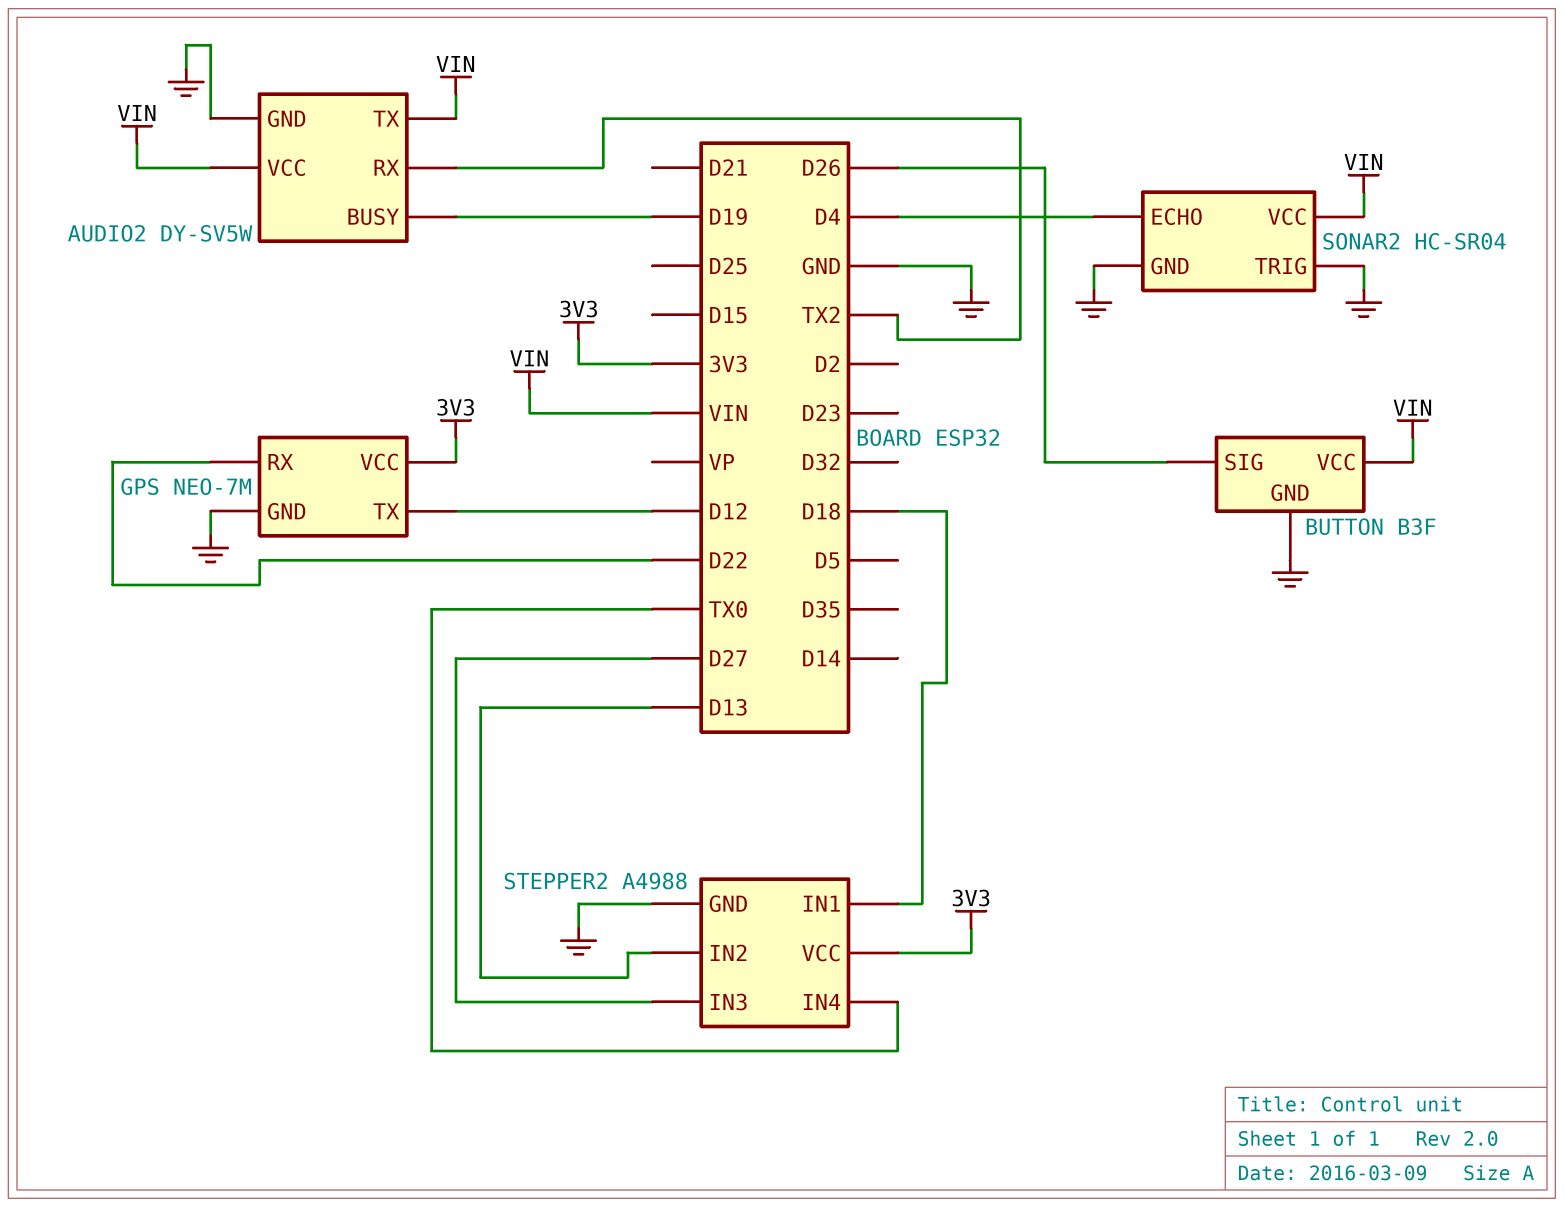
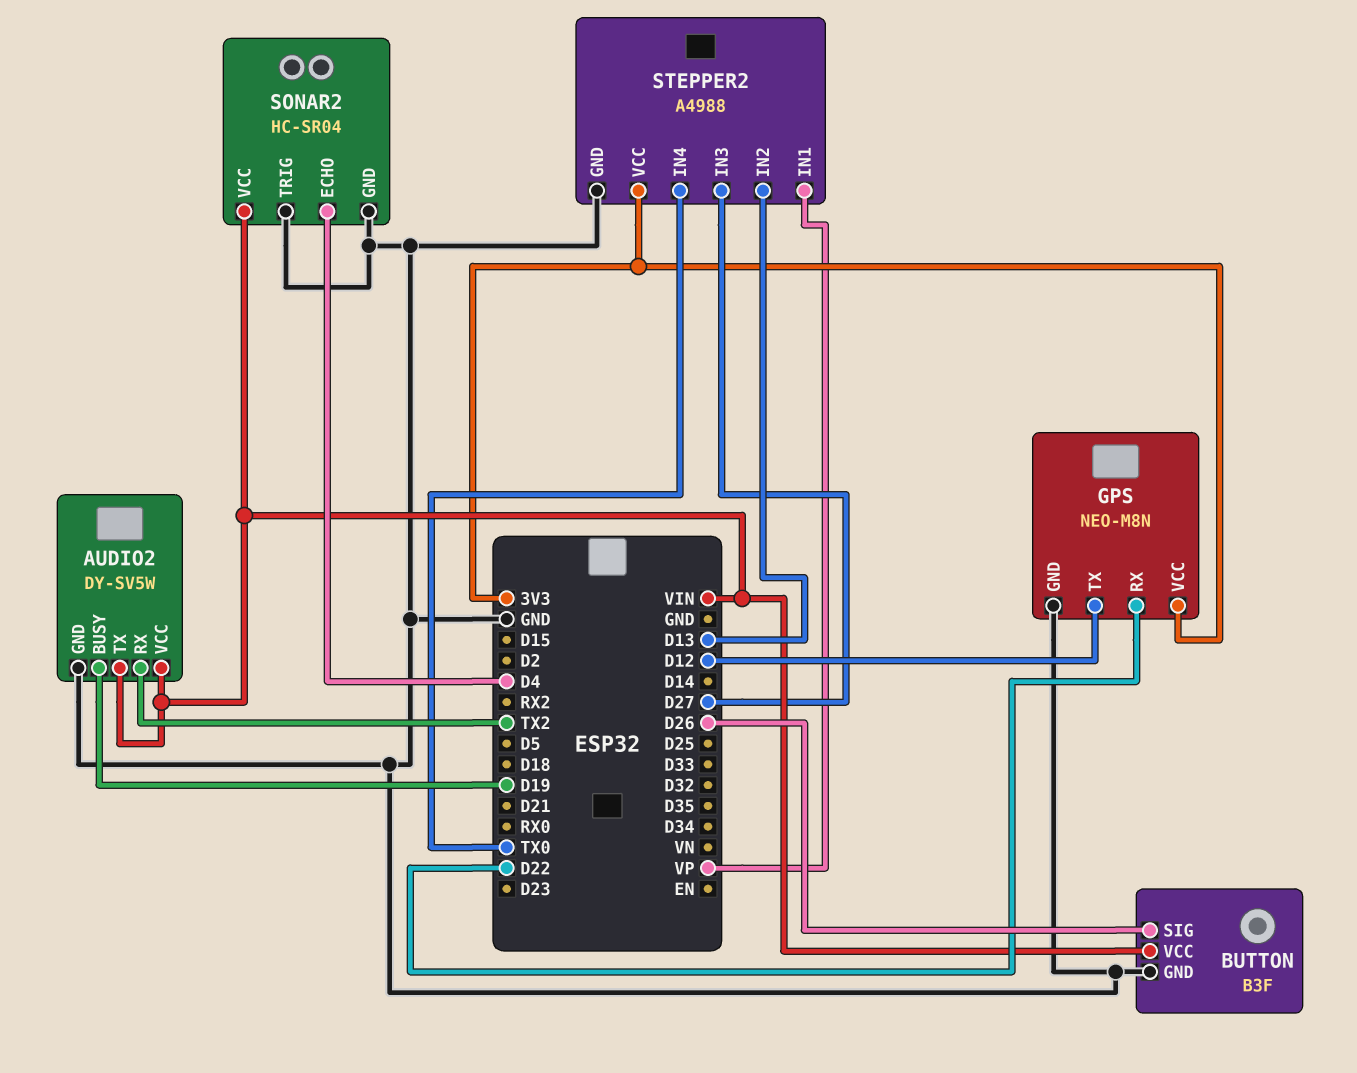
GPS: NEO-7M -> NEO-M8N
STEPPER2 pin IN1: D18 -> VP

